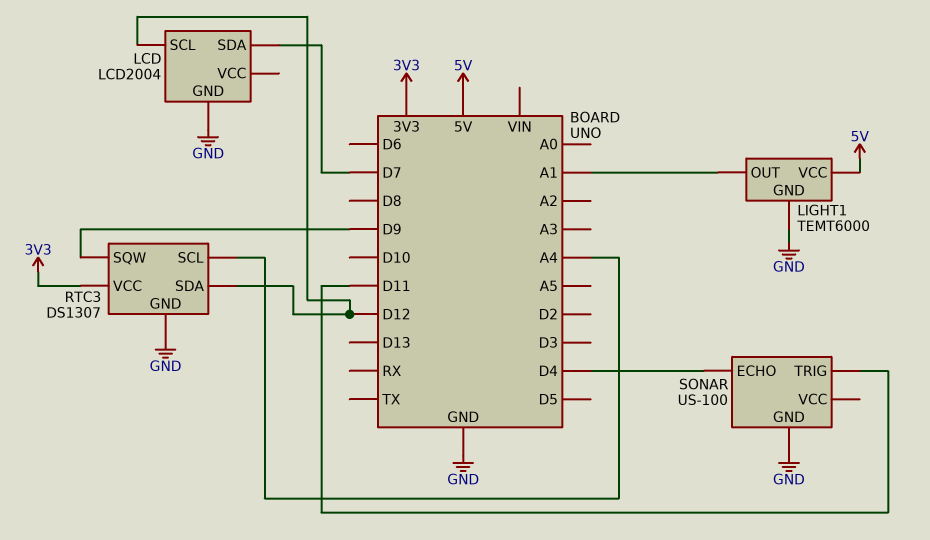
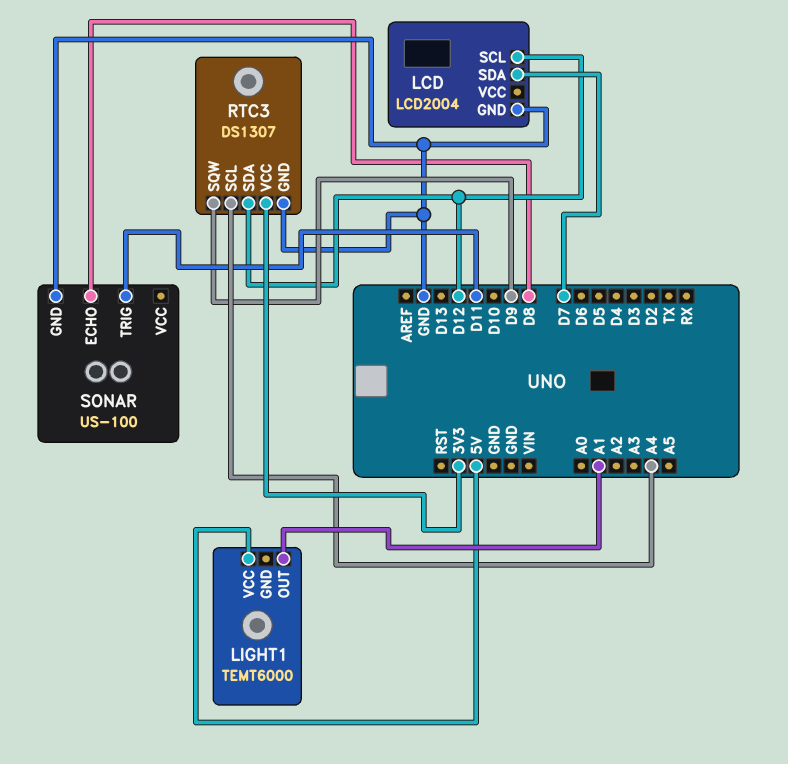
LIGHT1 pin GND: GND -> none
SONAR pin ECHO: D4 -> D8

